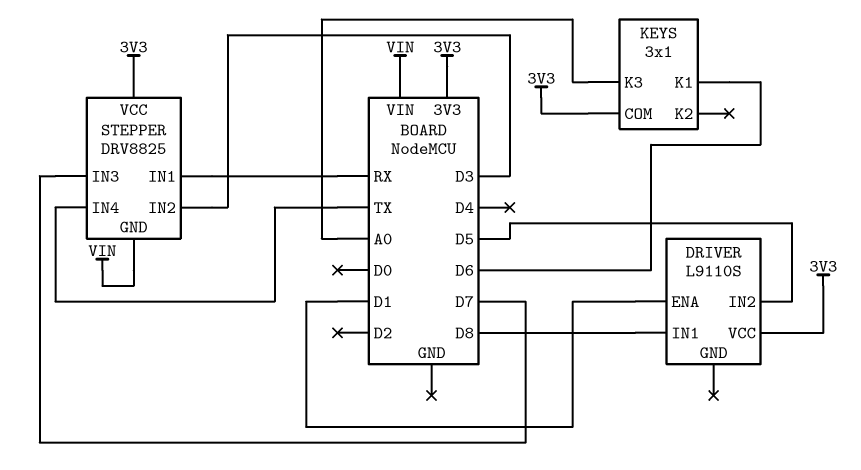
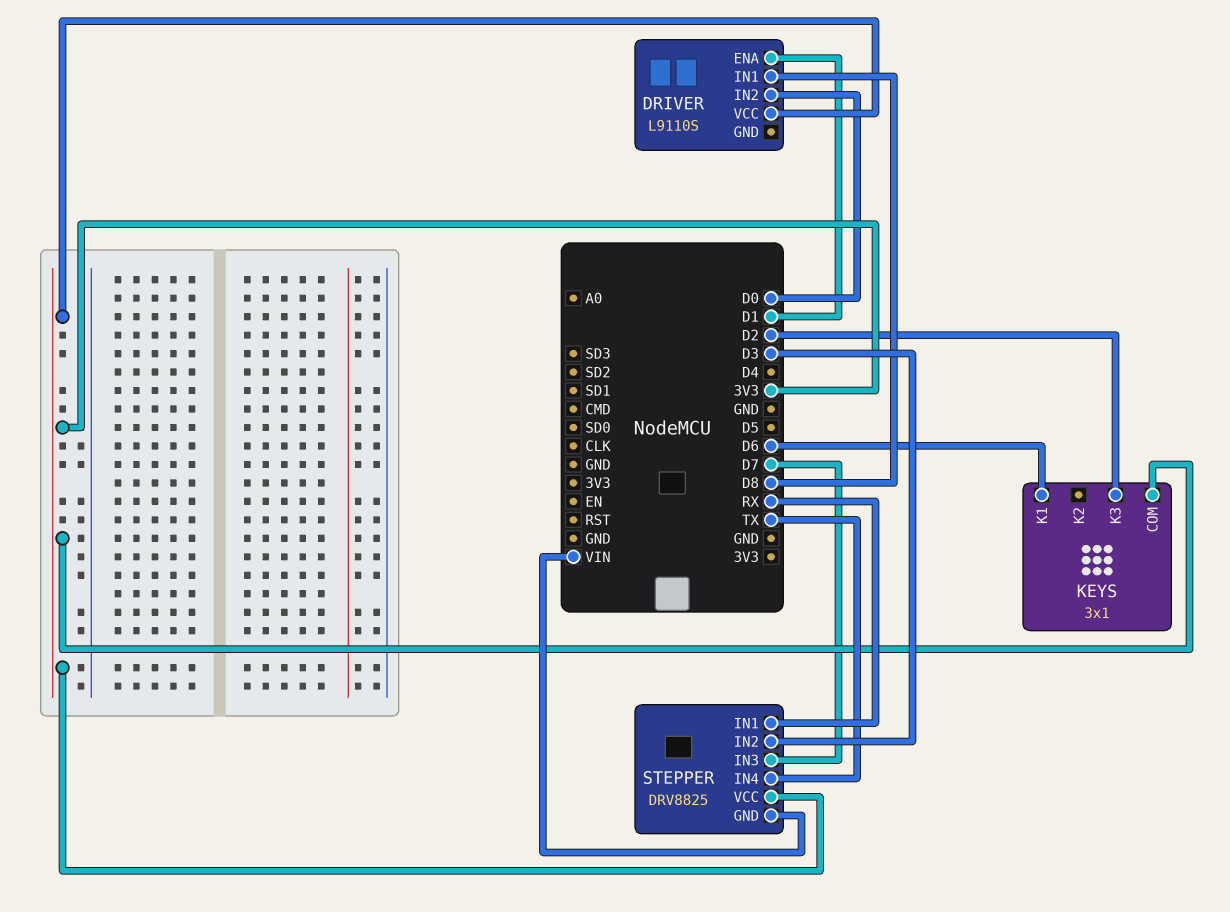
DRIVER pin IN2: D5 -> D0
KEYS pin K3: A0 -> D2

